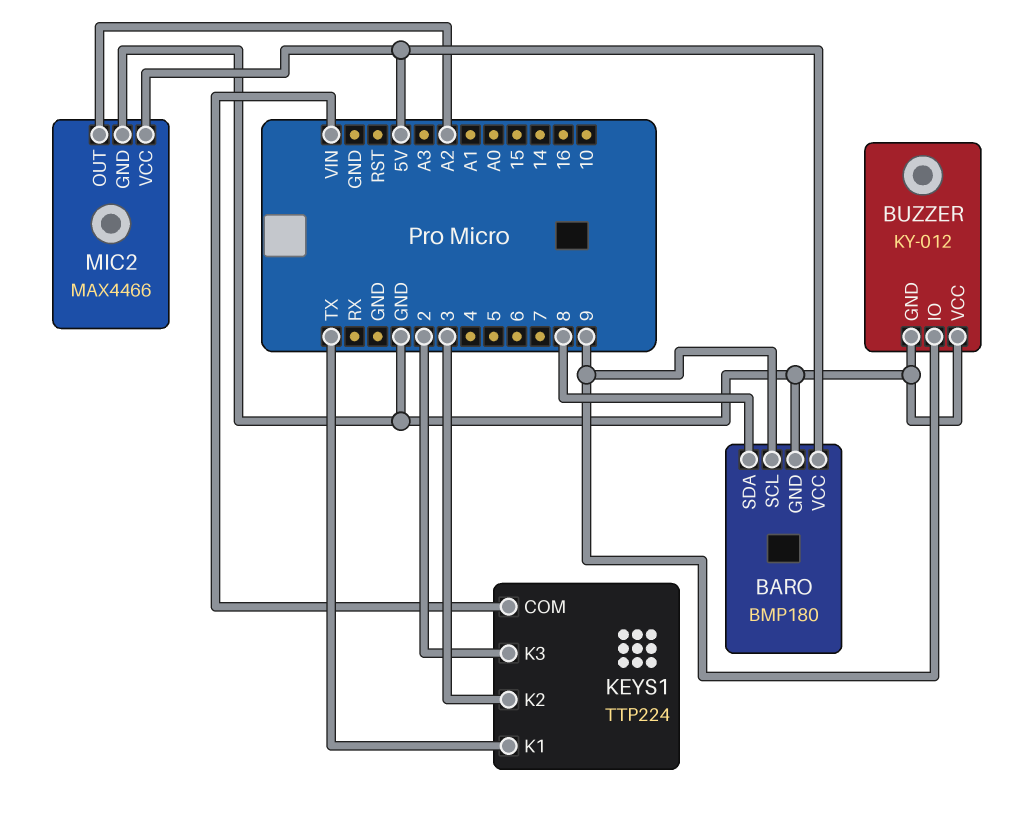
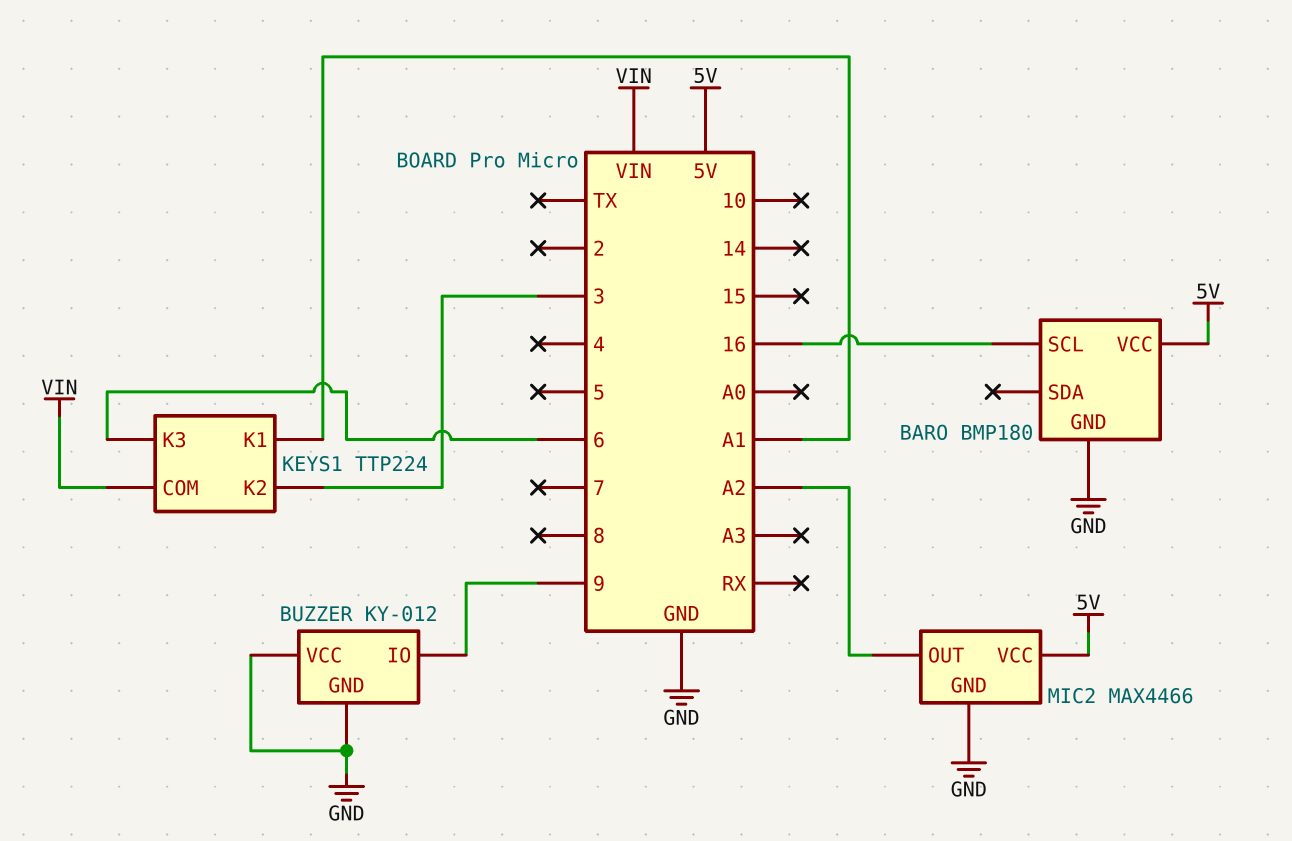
BARO pin SCL: 9 -> 16
BARO pin SDA: 8 -> none
KEYS1 pin K1: TX -> A1
KEYS1 pin K3: 2 -> 6

